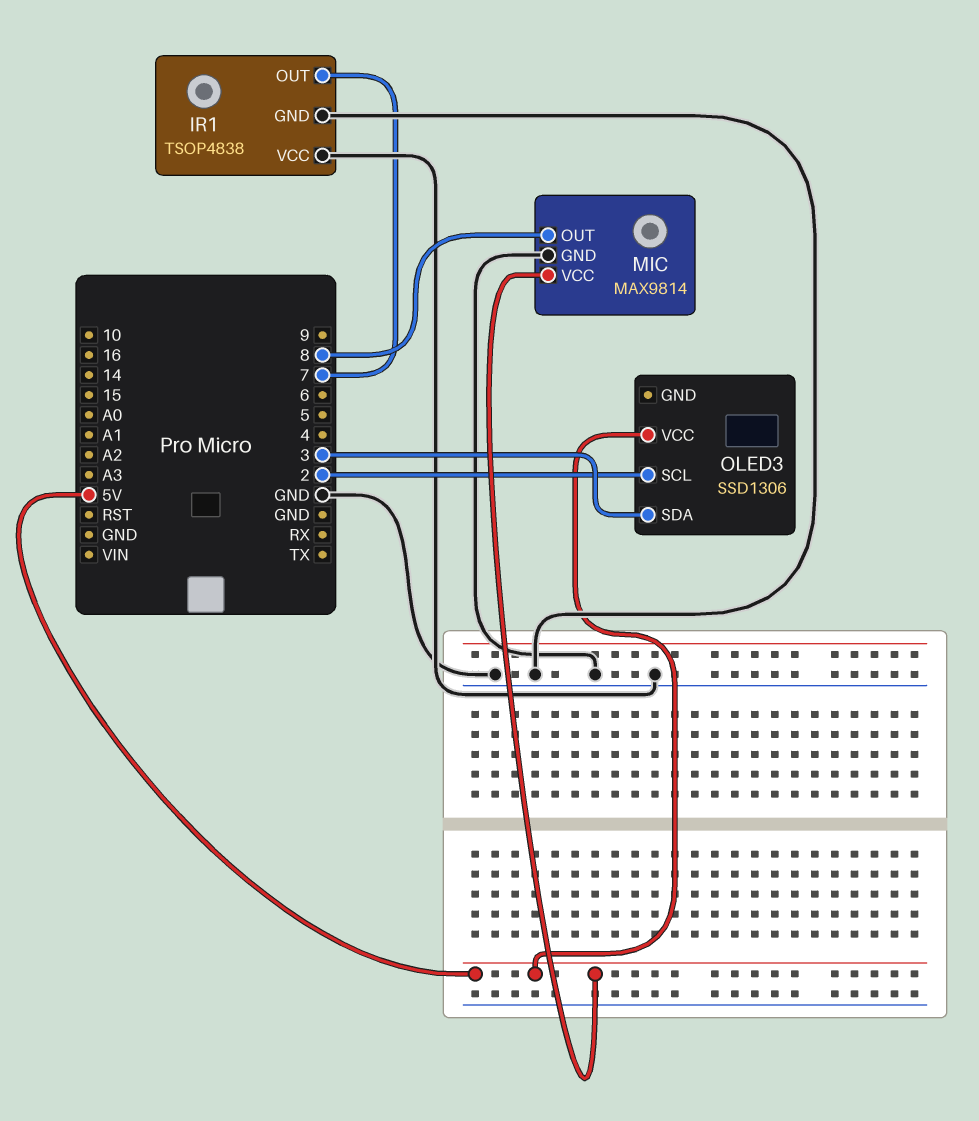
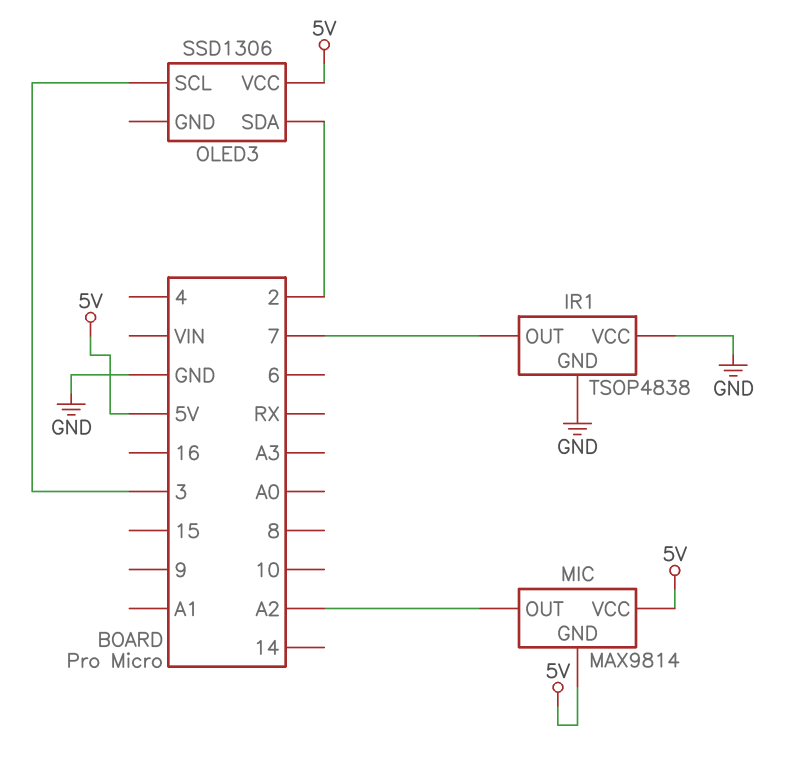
MIC pin GND: GND -> 5V
MIC pin OUT: 8 -> A2
OLED3 pin SCL: 2 -> 3
OLED3 pin SDA: 3 -> 2

